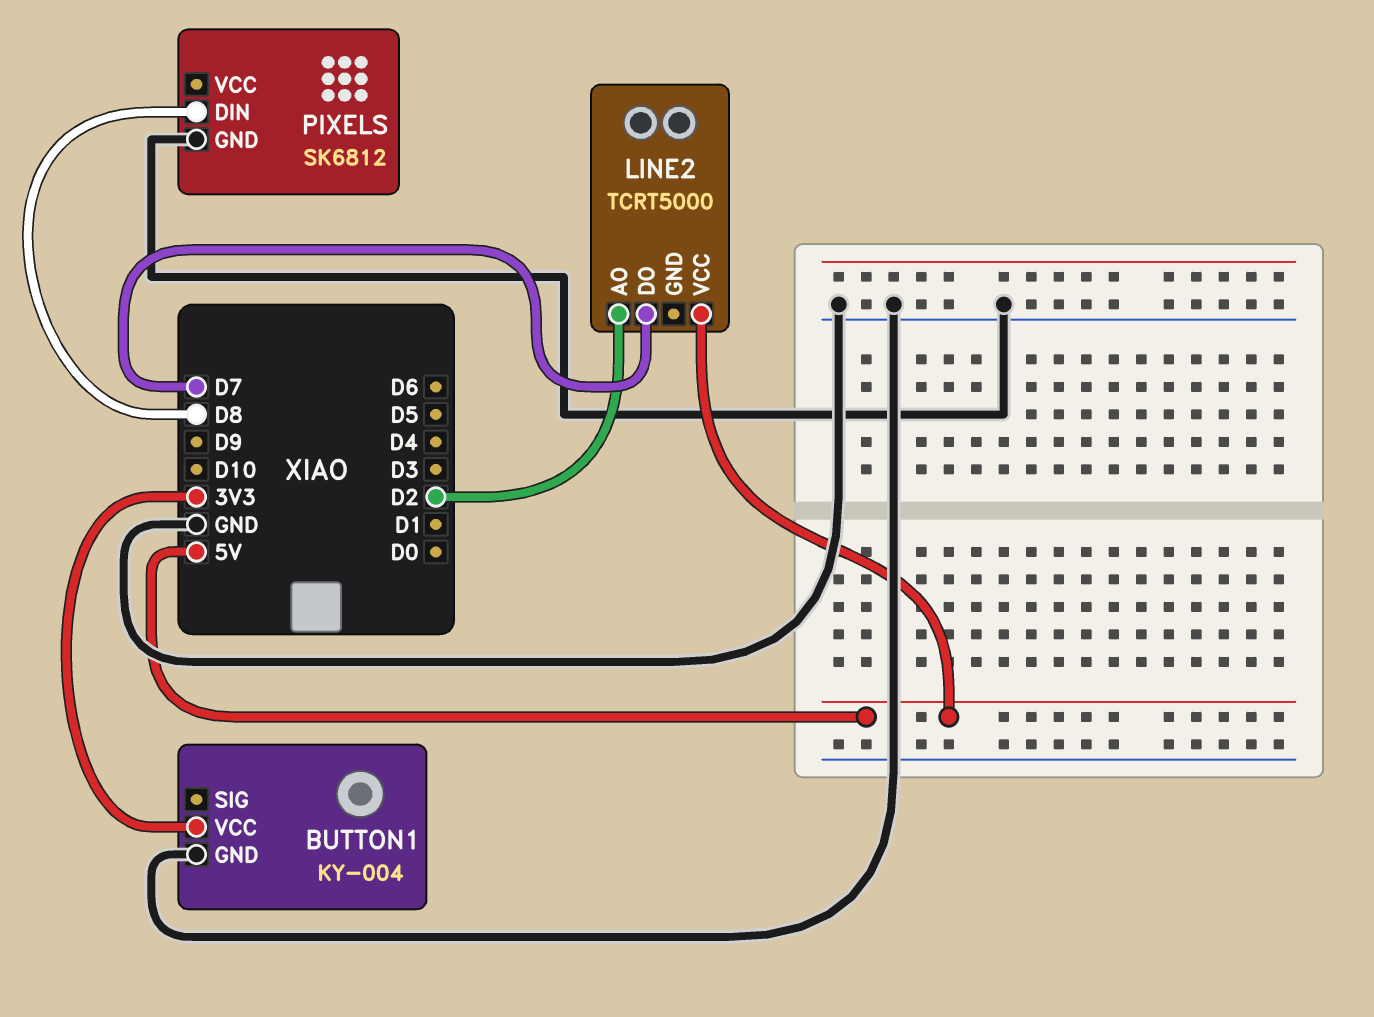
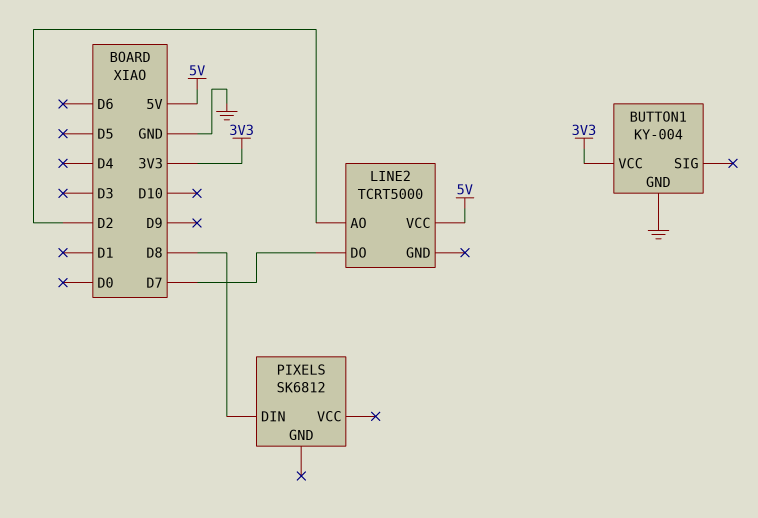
PIXELS pin GND: GND -> none

